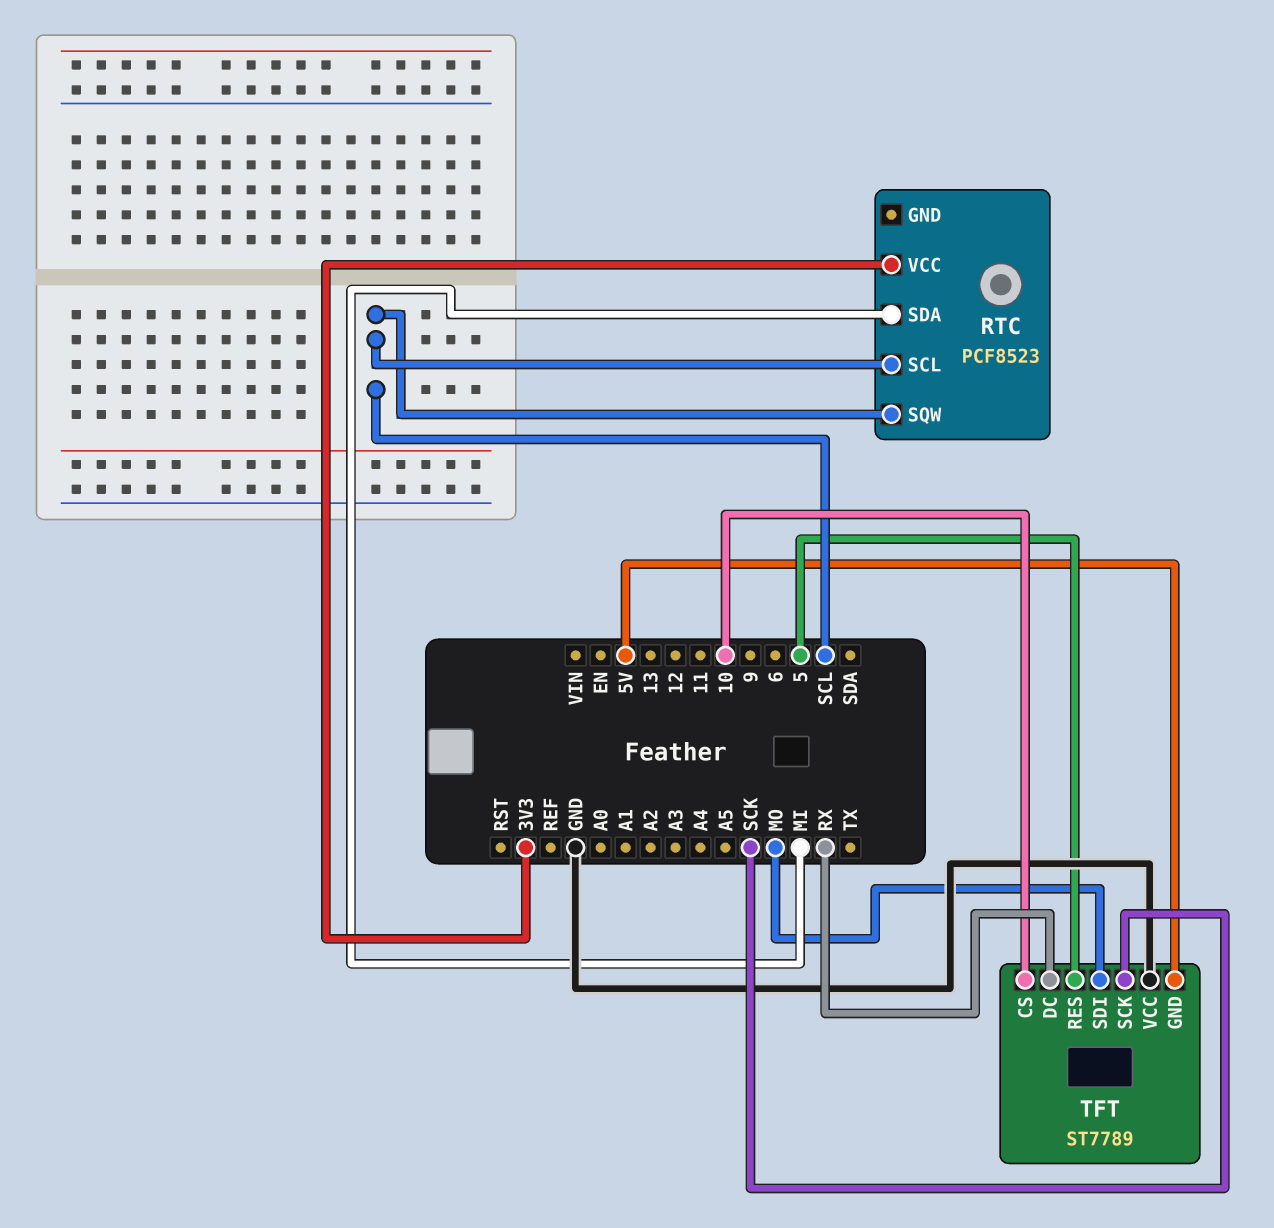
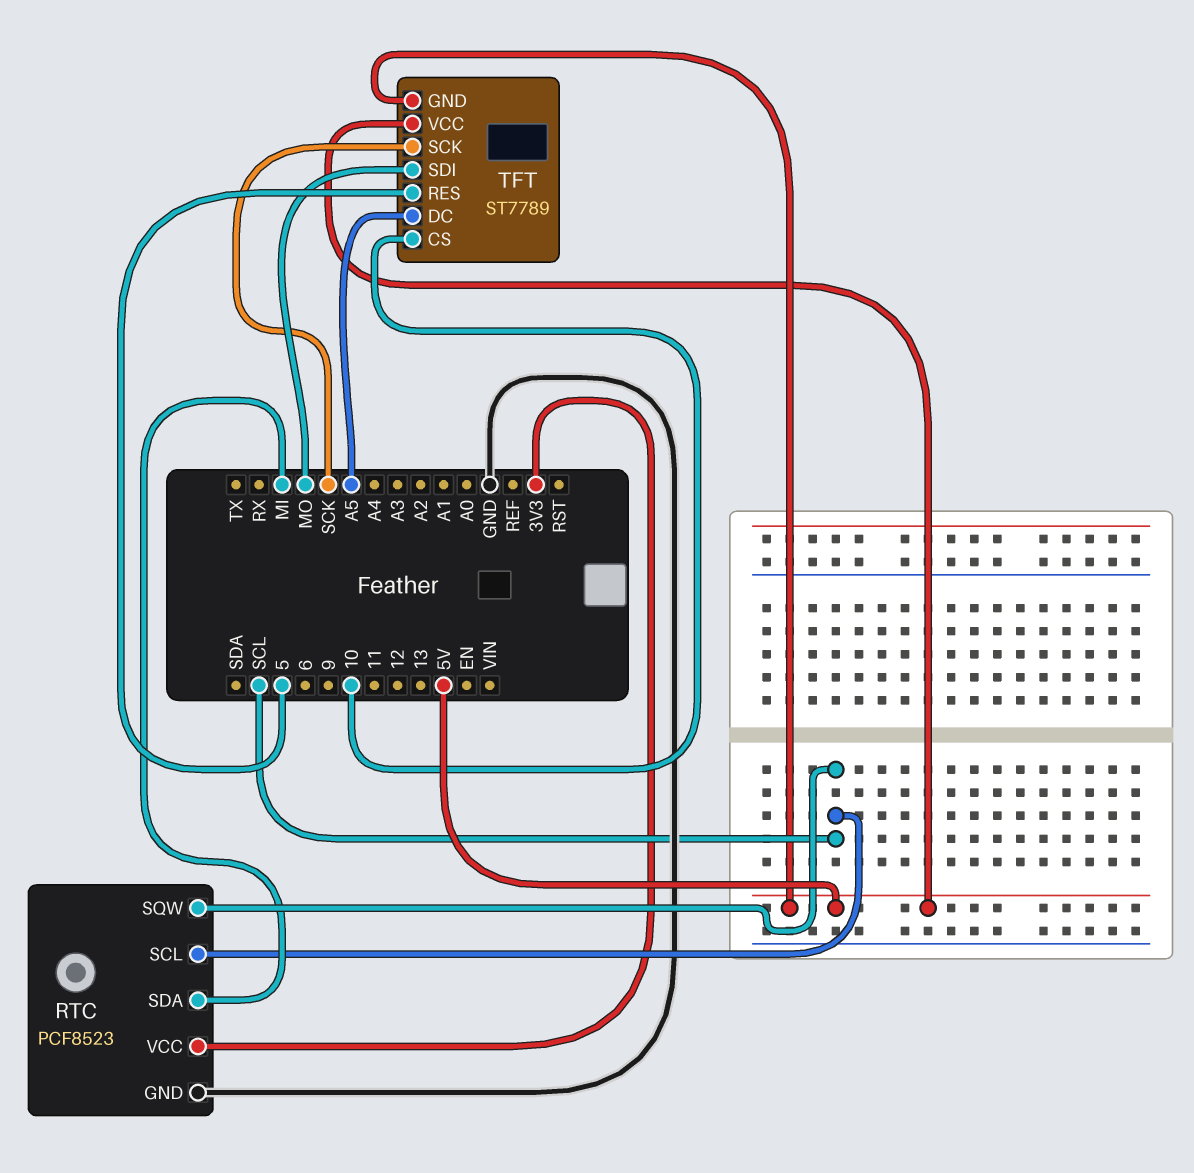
RTC pin GND: none -> GND
TFT pin DC: RX -> A5
TFT pin VCC: GND -> 5V

